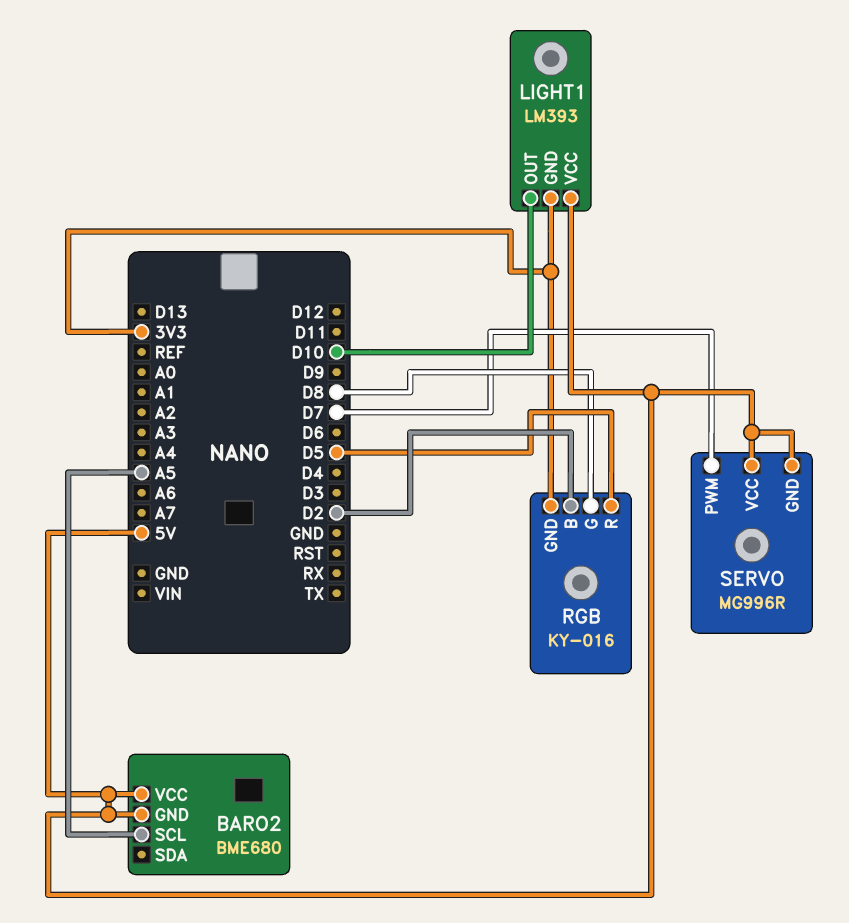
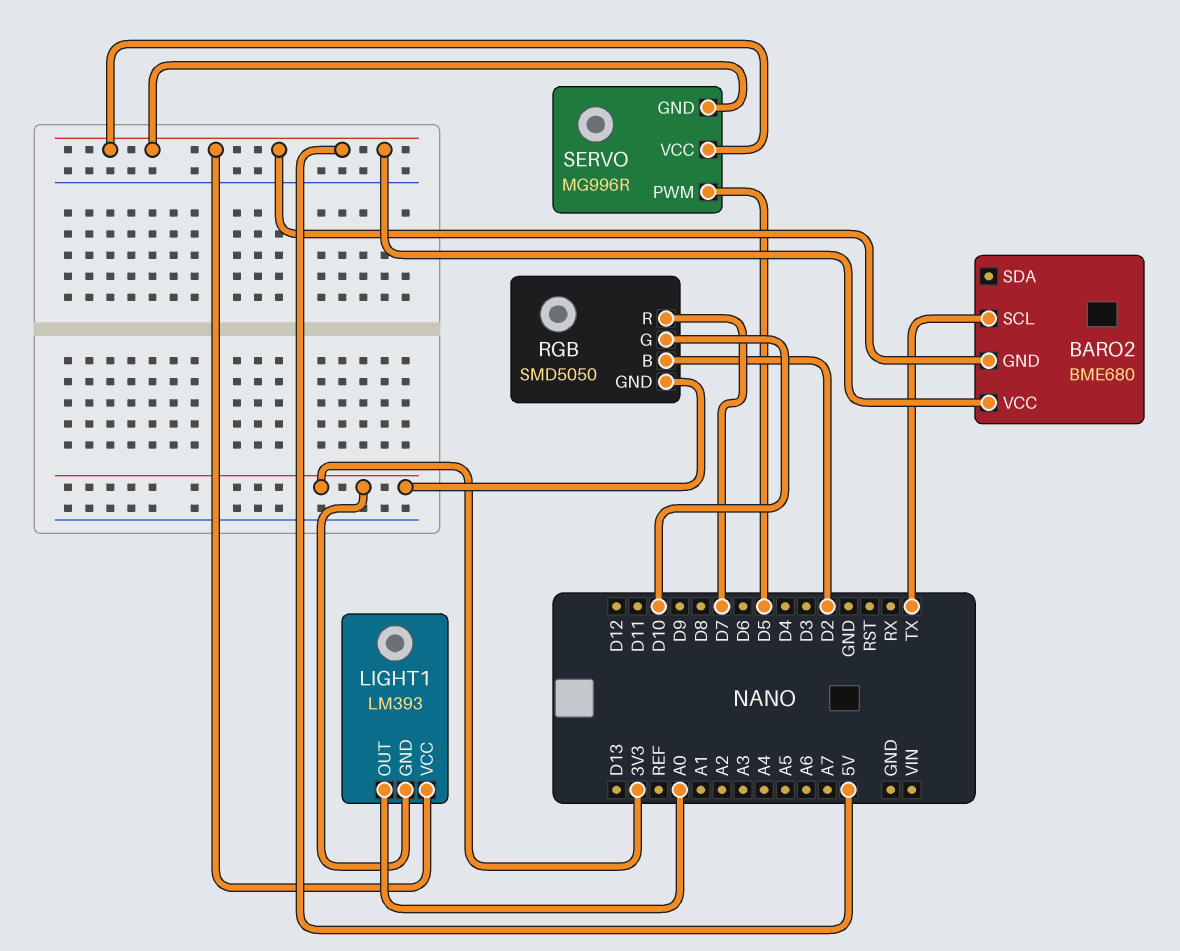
BARO2 pin SCL: A5 -> TX
LIGHT1 pin OUT: D10 -> A0
RGB: KY-016 -> SMD5050
RGB pin G: D8 -> D10
RGB pin R: D5 -> D7
SERVO pin PWM: D7 -> D5

